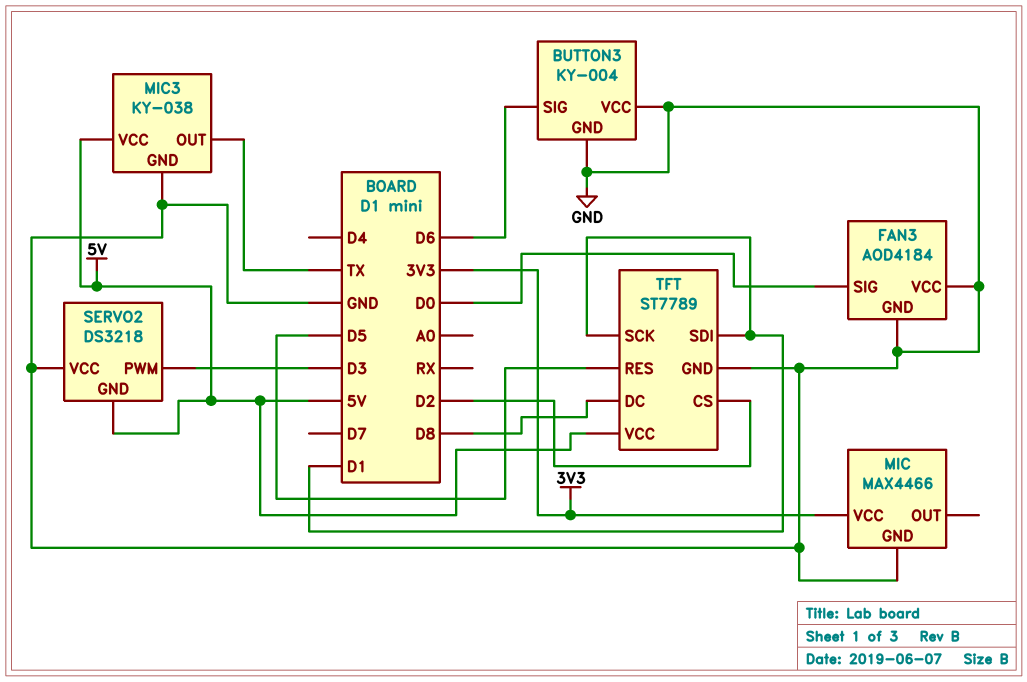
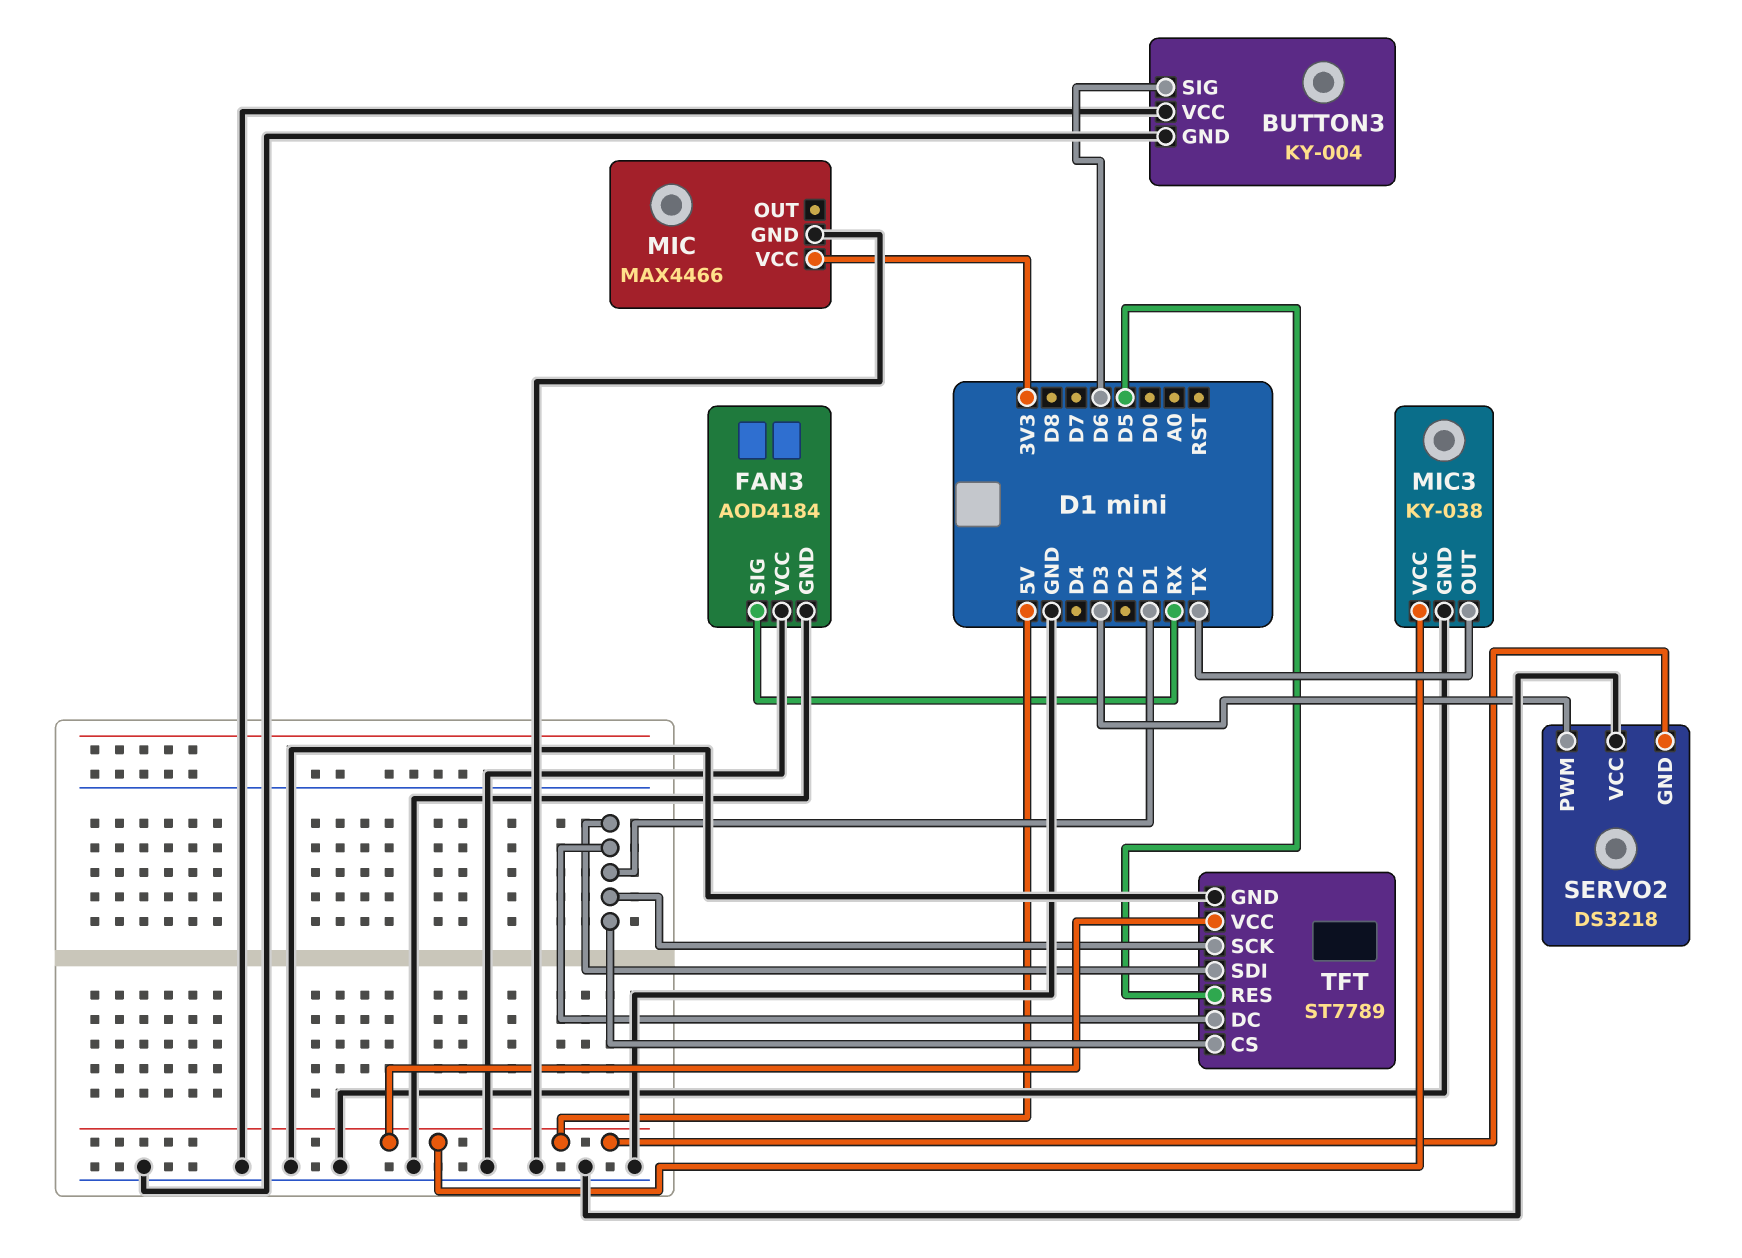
FAN3 pin SIG: D0 -> RX
TFT pin CS: D2 -> D1
TFT pin DC: D8 -> D1

